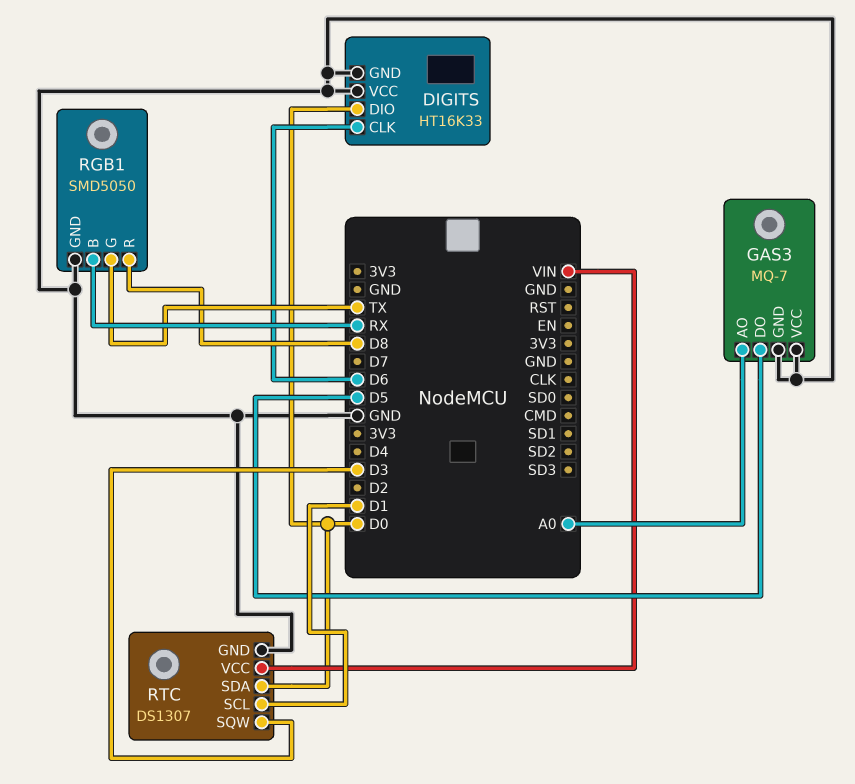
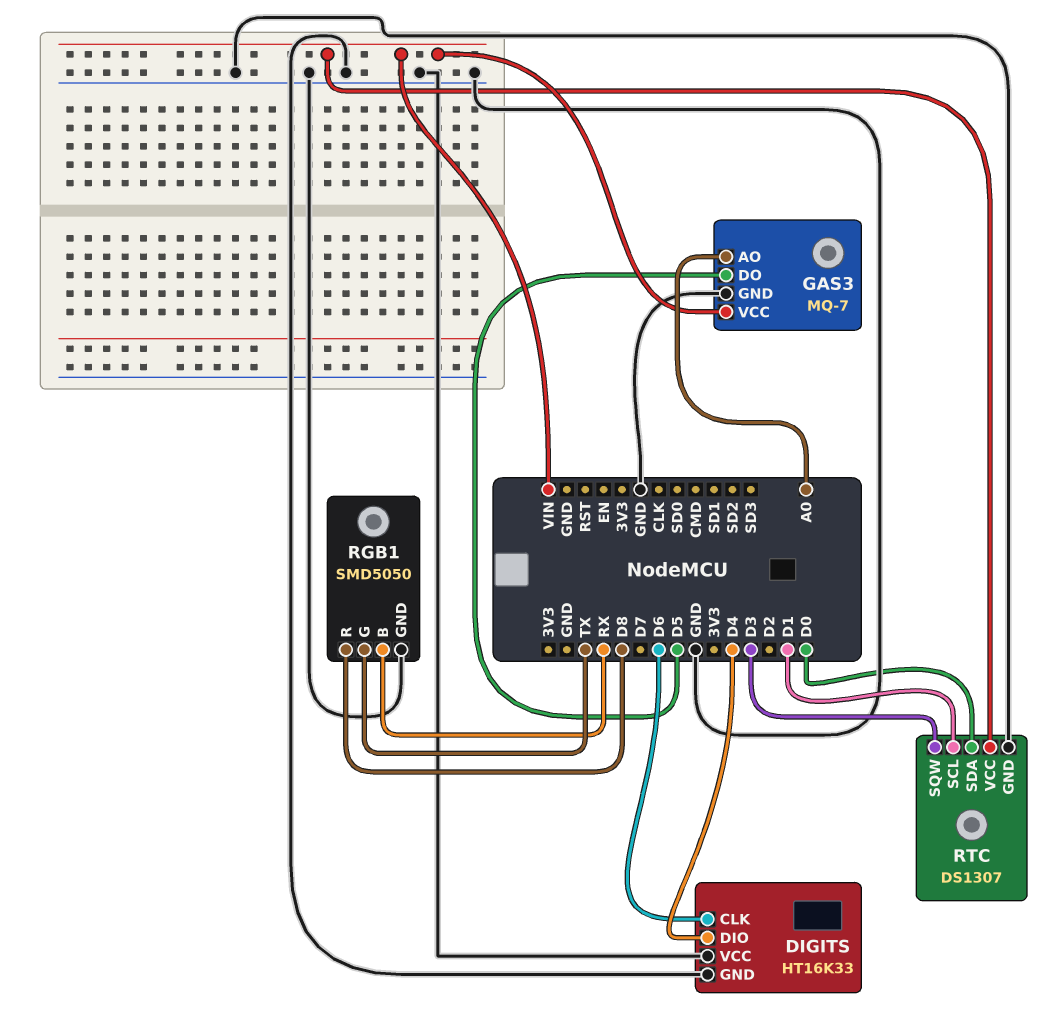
DIGITS pin DIO: D0 -> D4
GAS3 pin VCC: GND -> VIN

